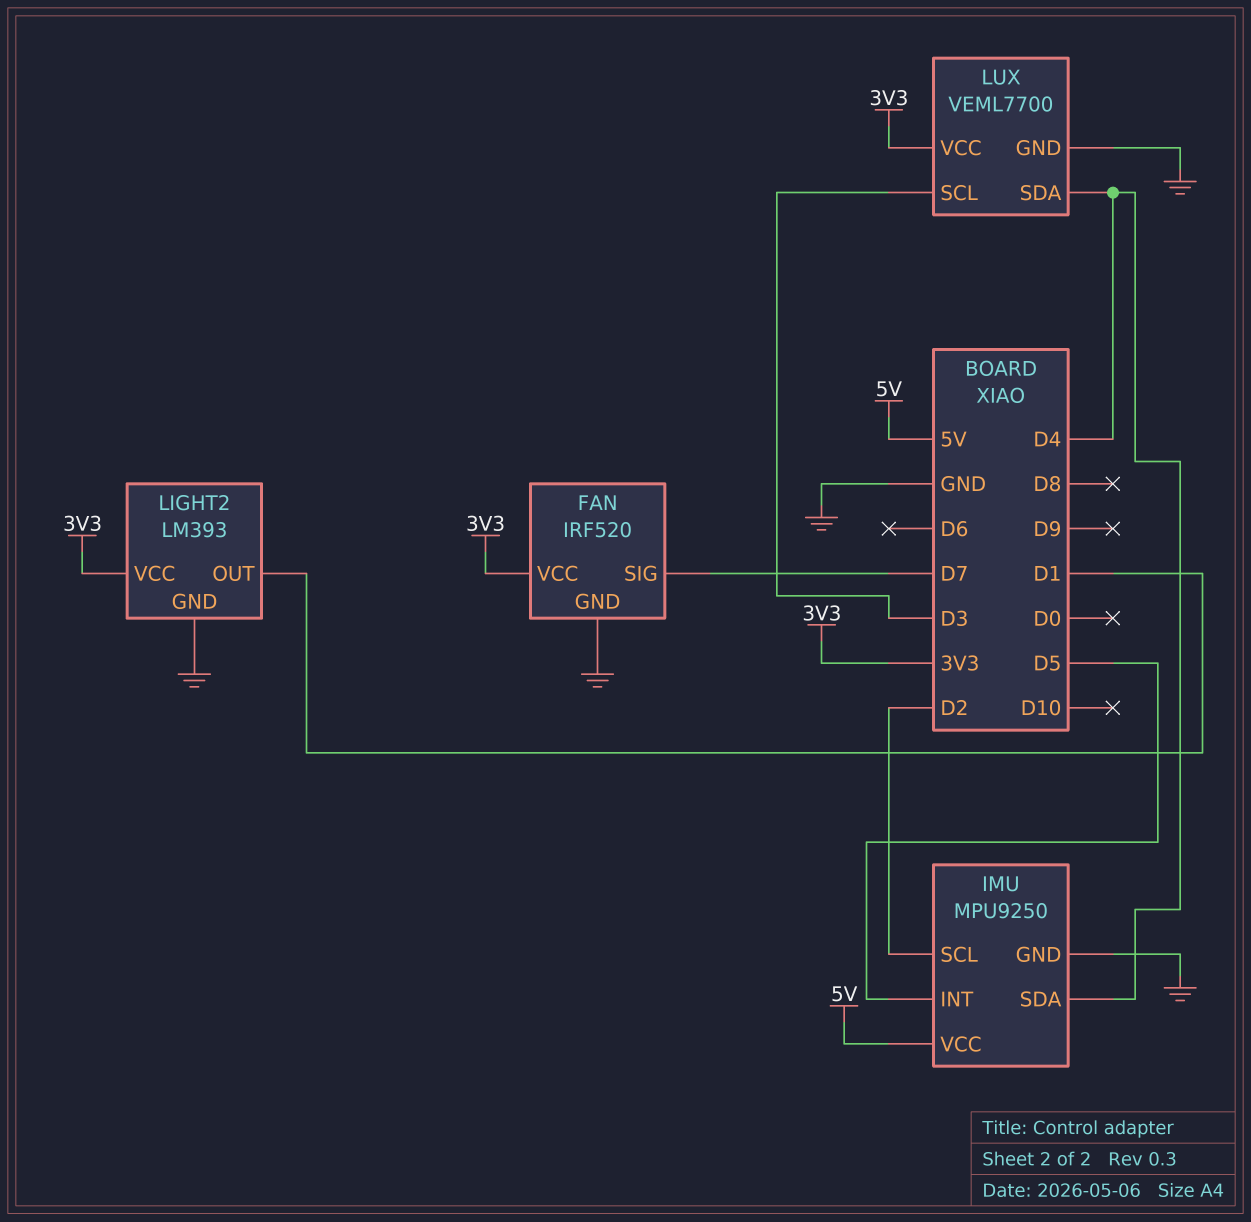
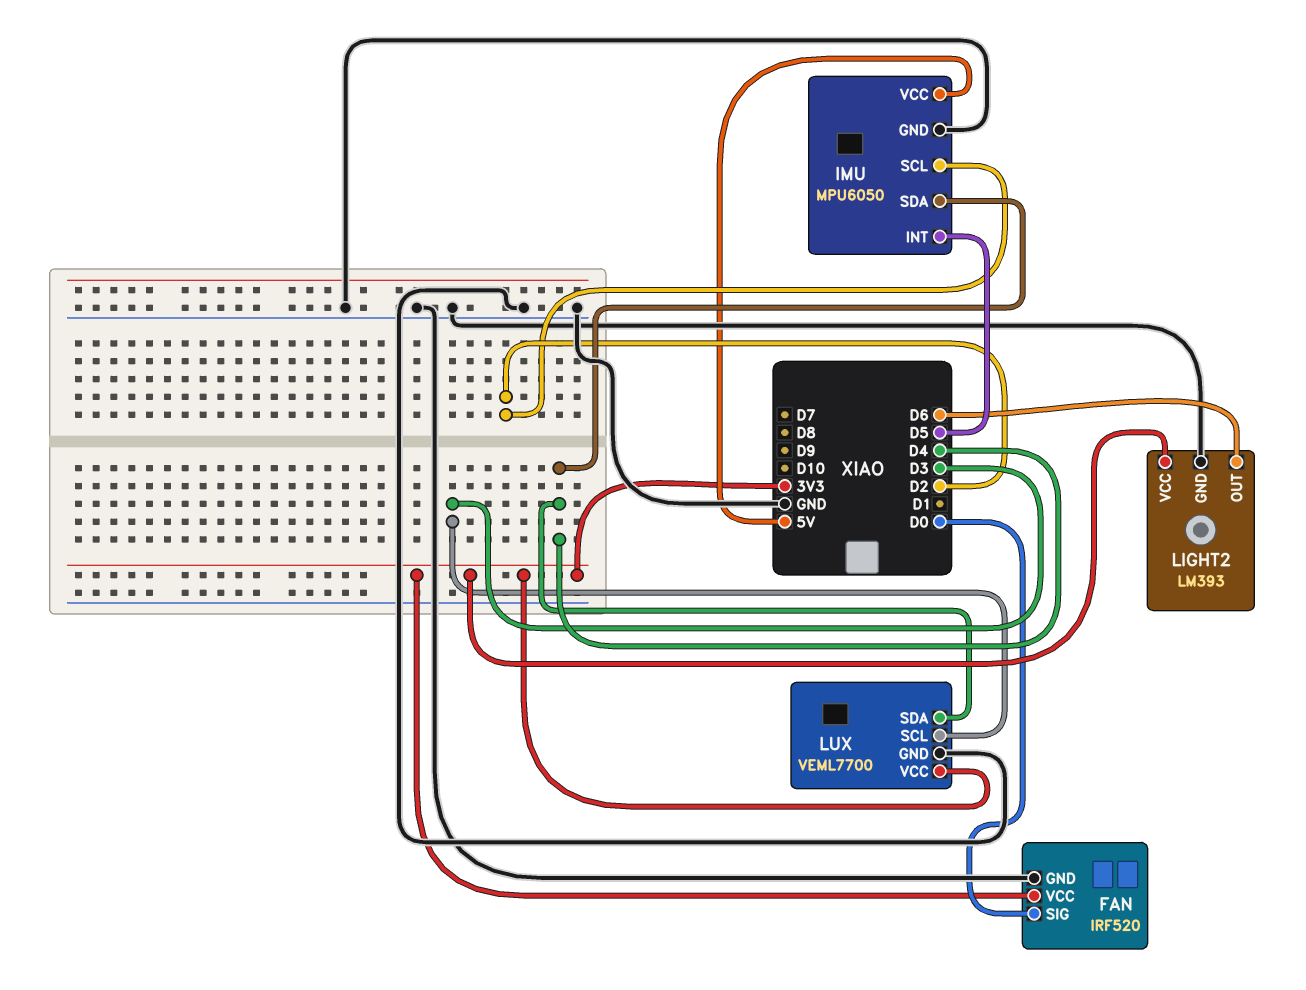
FAN pin SIG: D7 -> D0
IMU: MPU9250 -> MPU6050
LIGHT2 pin OUT: D1 -> D6

